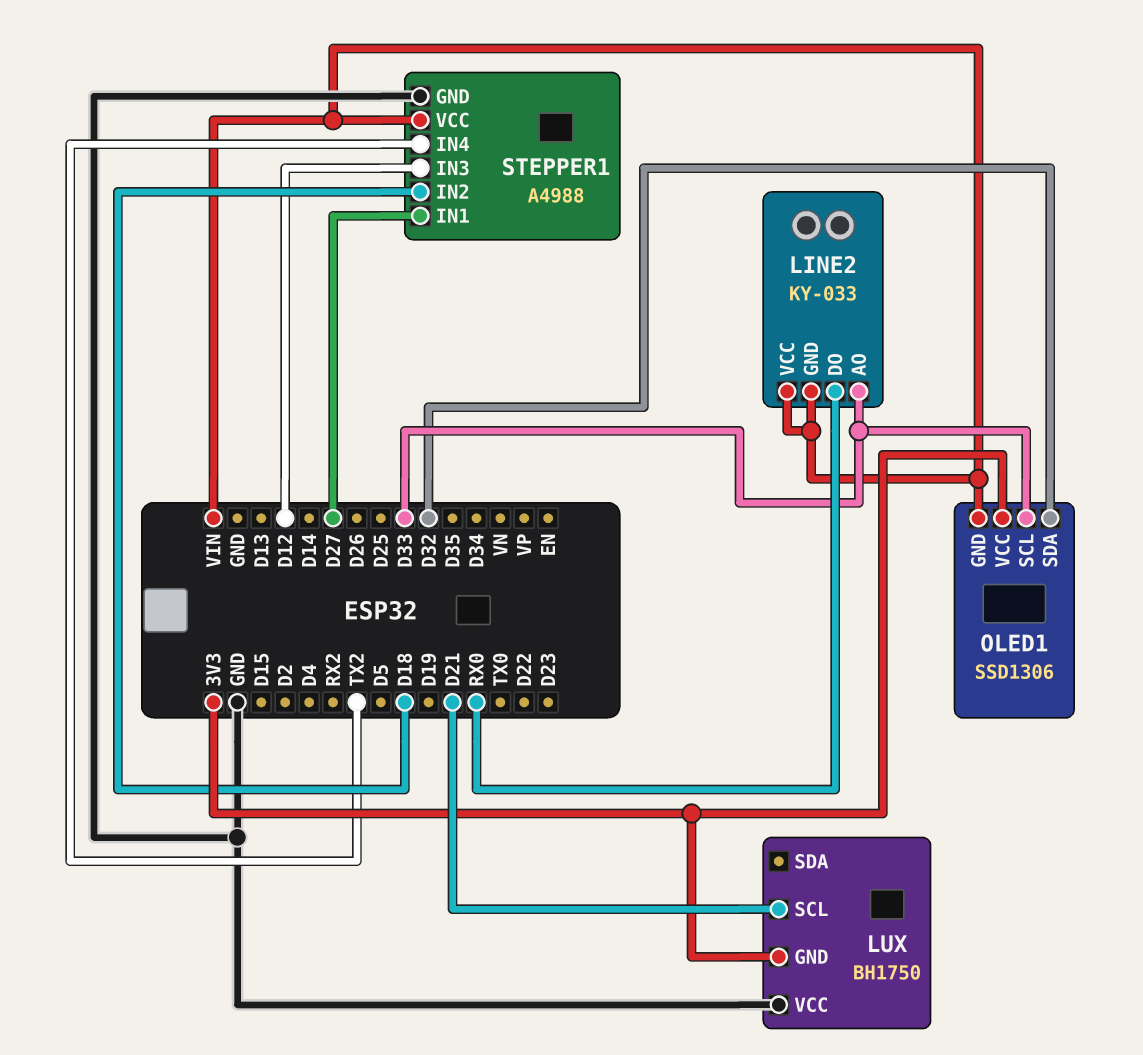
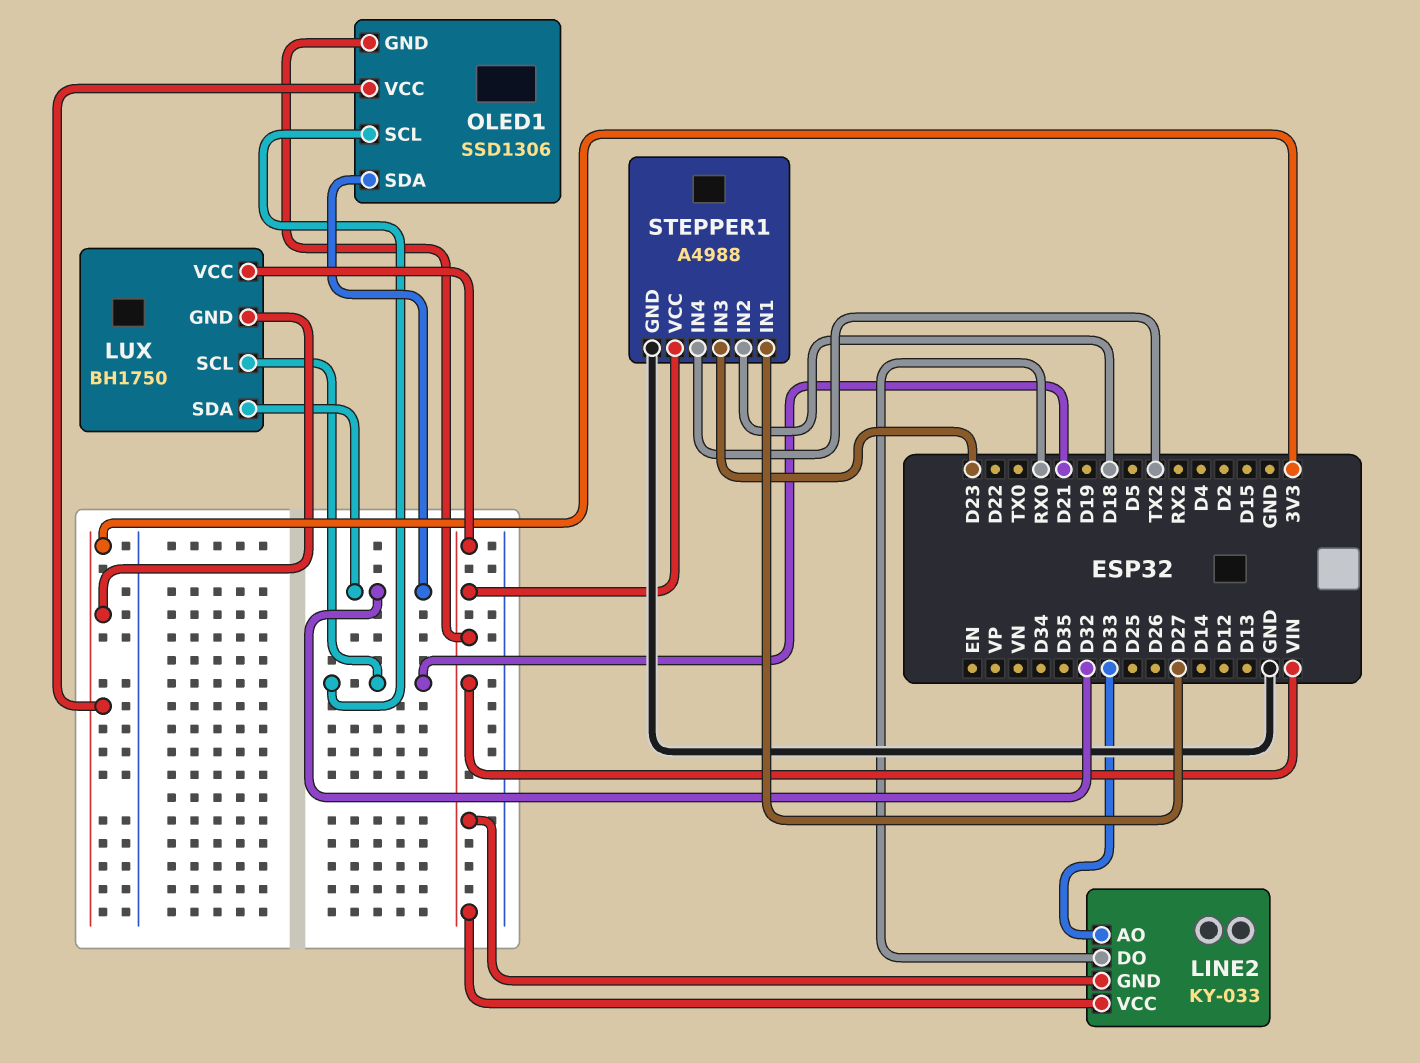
LUX pin SDA: none -> D32
LUX pin VCC: GND -> VIN
OLED1 pin SCL: D33 -> D21
STEPPER1 pin IN3: D12 -> D23

